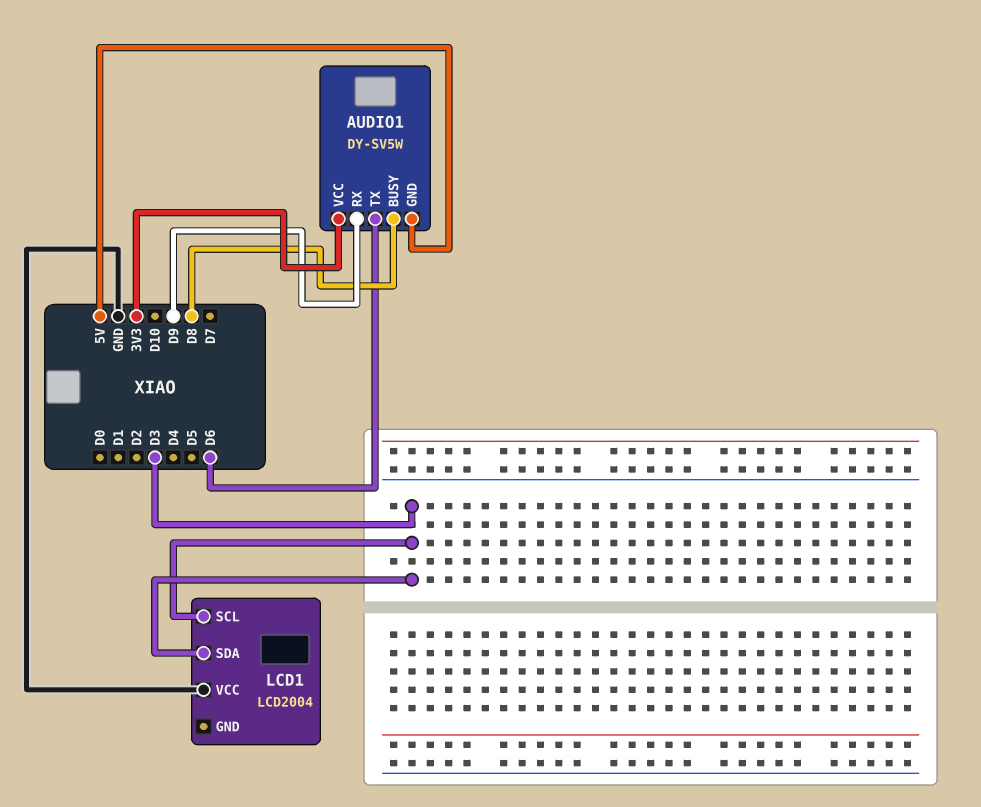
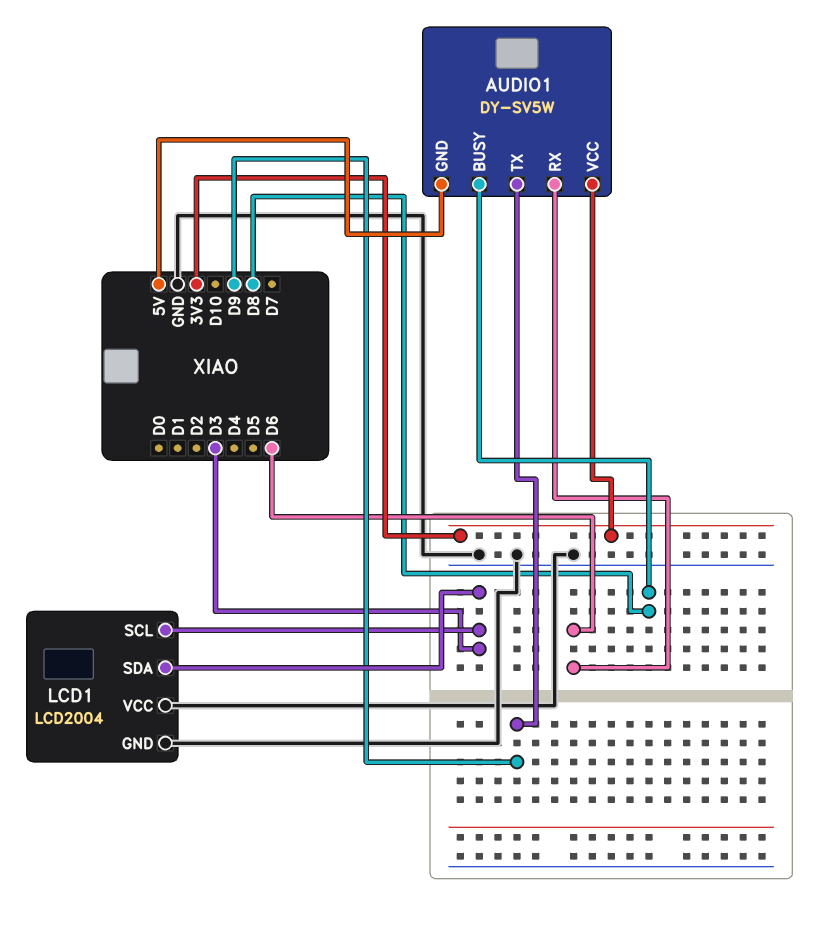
AUDIO1 pin RX: D9 -> D6
AUDIO1 pin TX: D6 -> D9
LCD1 pin GND: none -> GND

